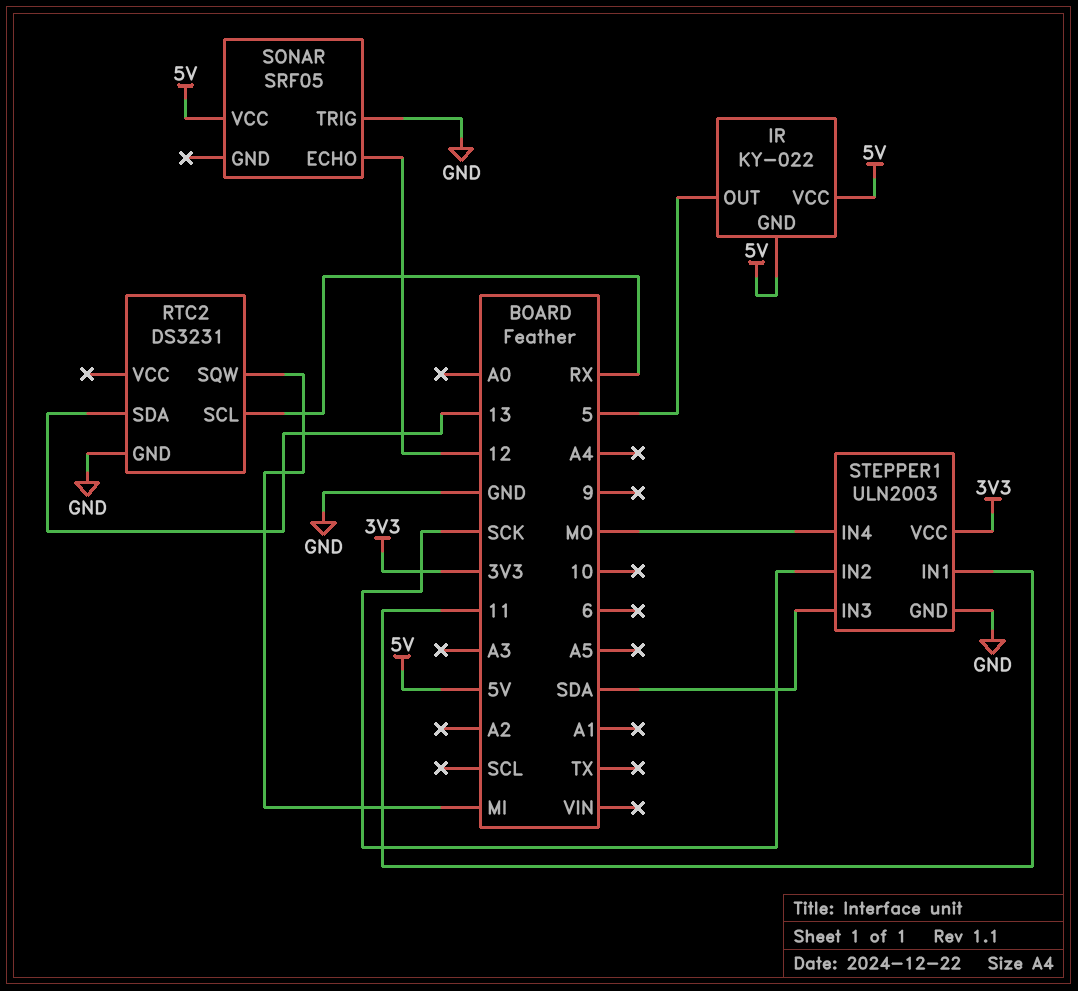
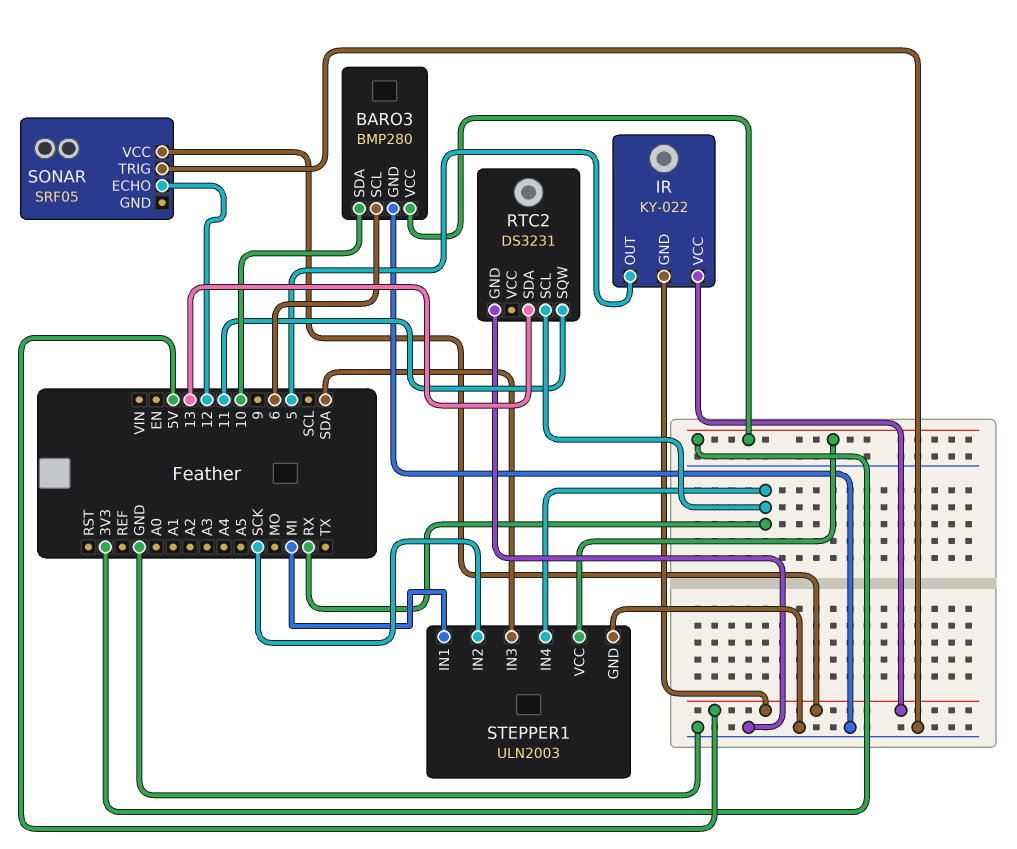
BARO3: none -> BMP280
BARO3 pin GND: none -> GND
BARO3 pin SCL: none -> 6
BARO3 pin SDA: none -> 10
BARO3 pin VCC: none -> 3V3
RTC2 pin SQW: MI -> 11
STEPPER1 pin IN1: 11 -> MI
STEPPER1 pin IN4: MO -> RX

